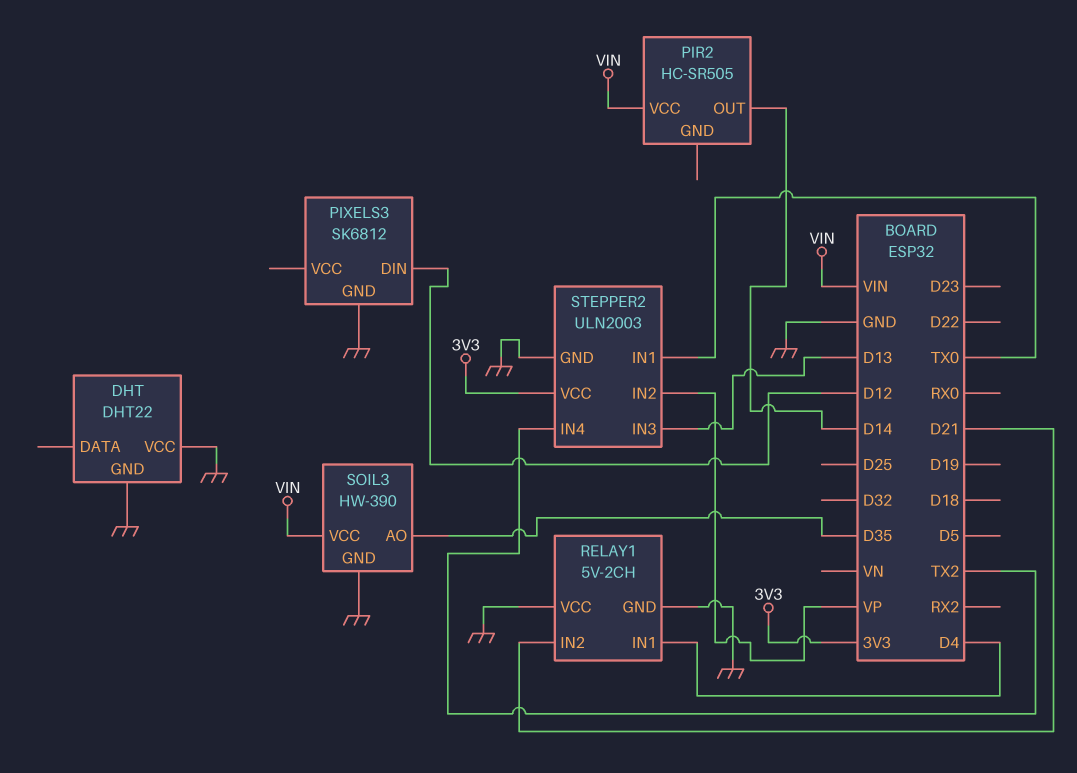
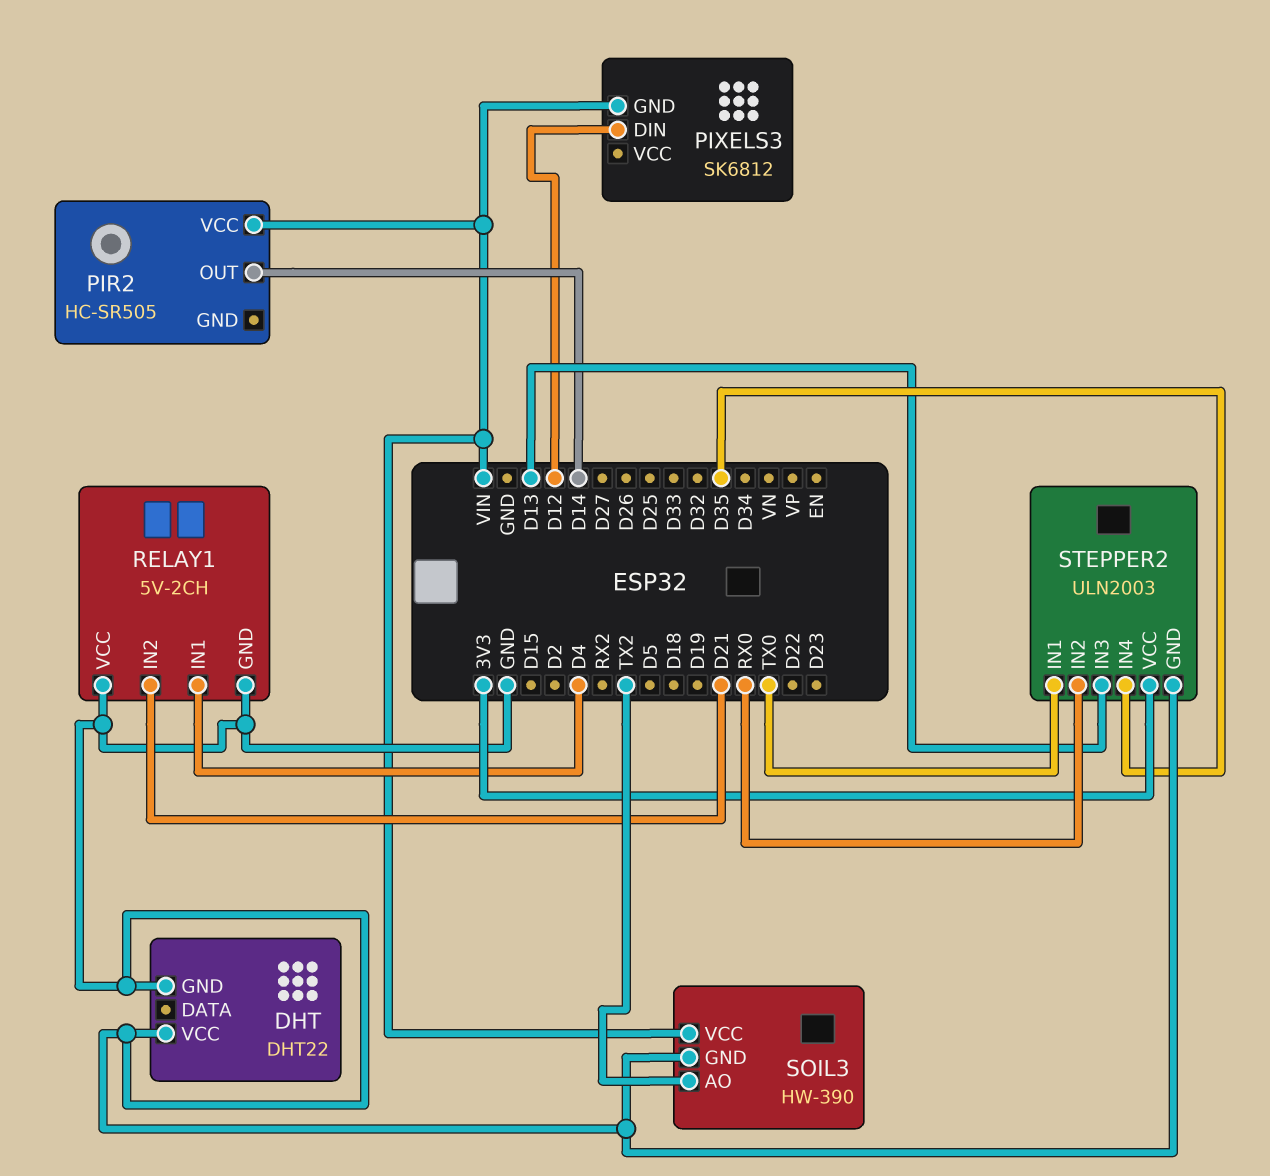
PIXELS3 pin GND: GND -> VIN
SOIL3 pin AO: D35 -> TX2
STEPPER2 pin IN2: VP -> RX0
STEPPER2 pin IN4: TX2 -> D35

